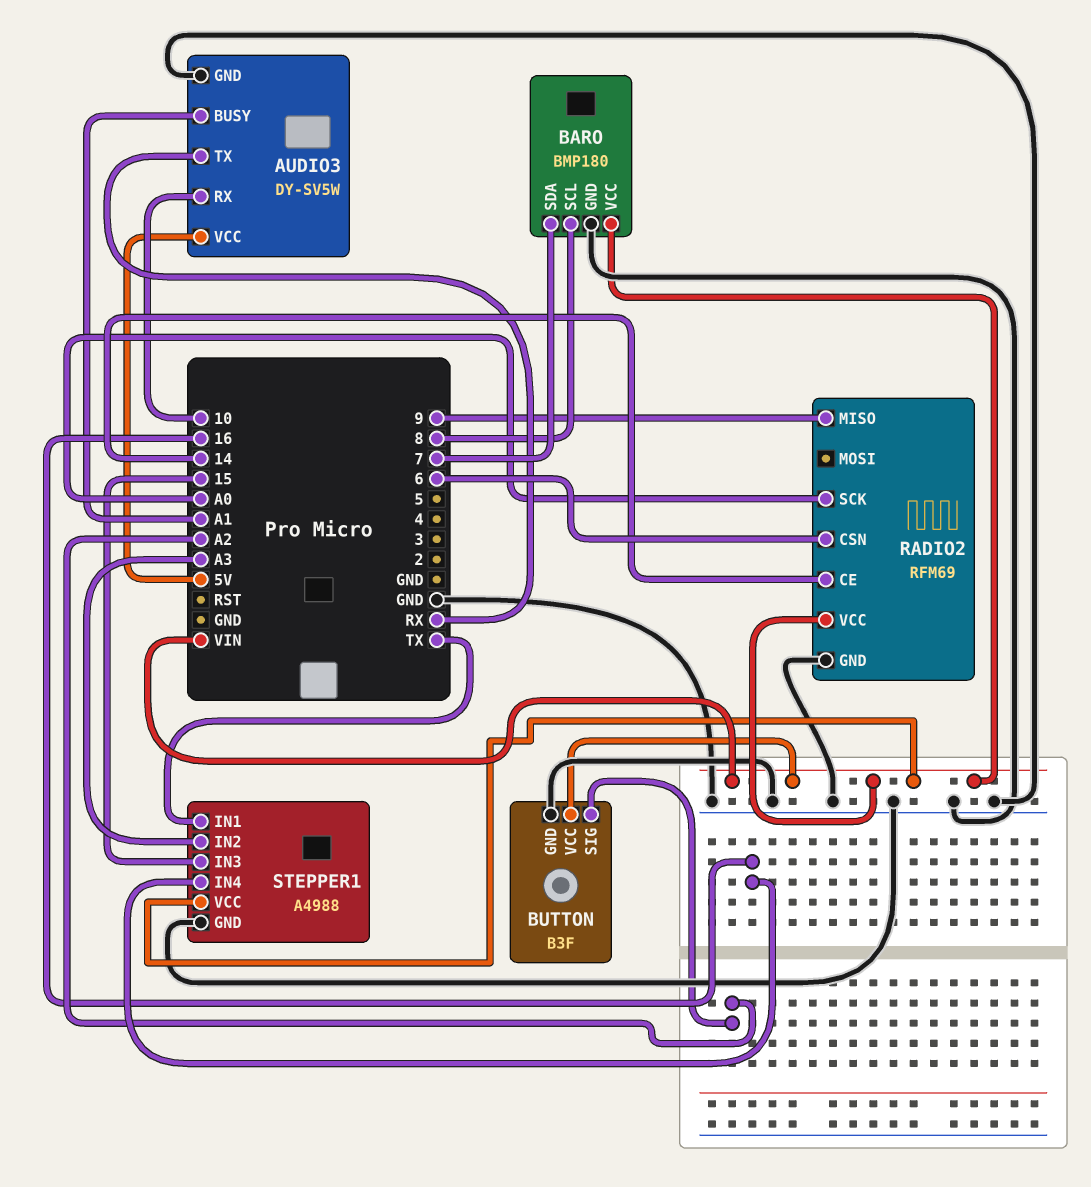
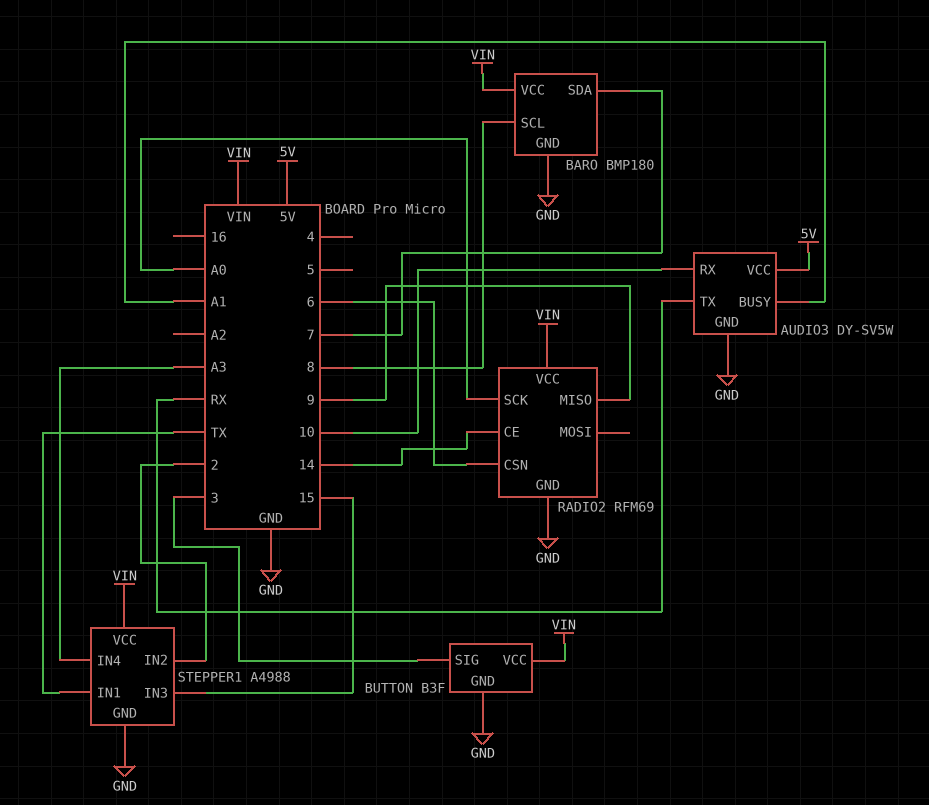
BUTTON pin SIG: A2 -> 3
STEPPER1 pin IN2: A3 -> 2
STEPPER1 pin IN4: 16 -> A3

